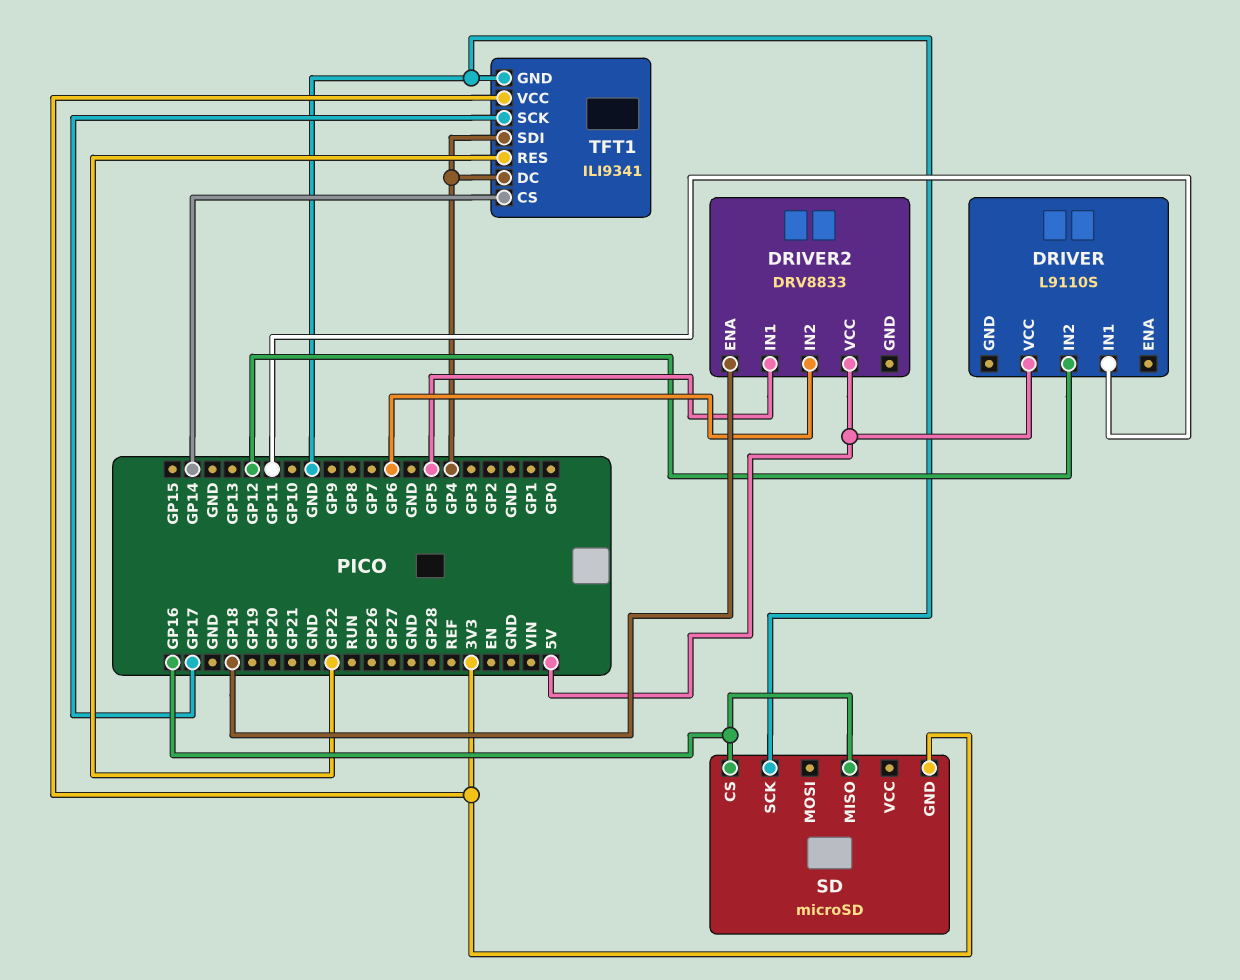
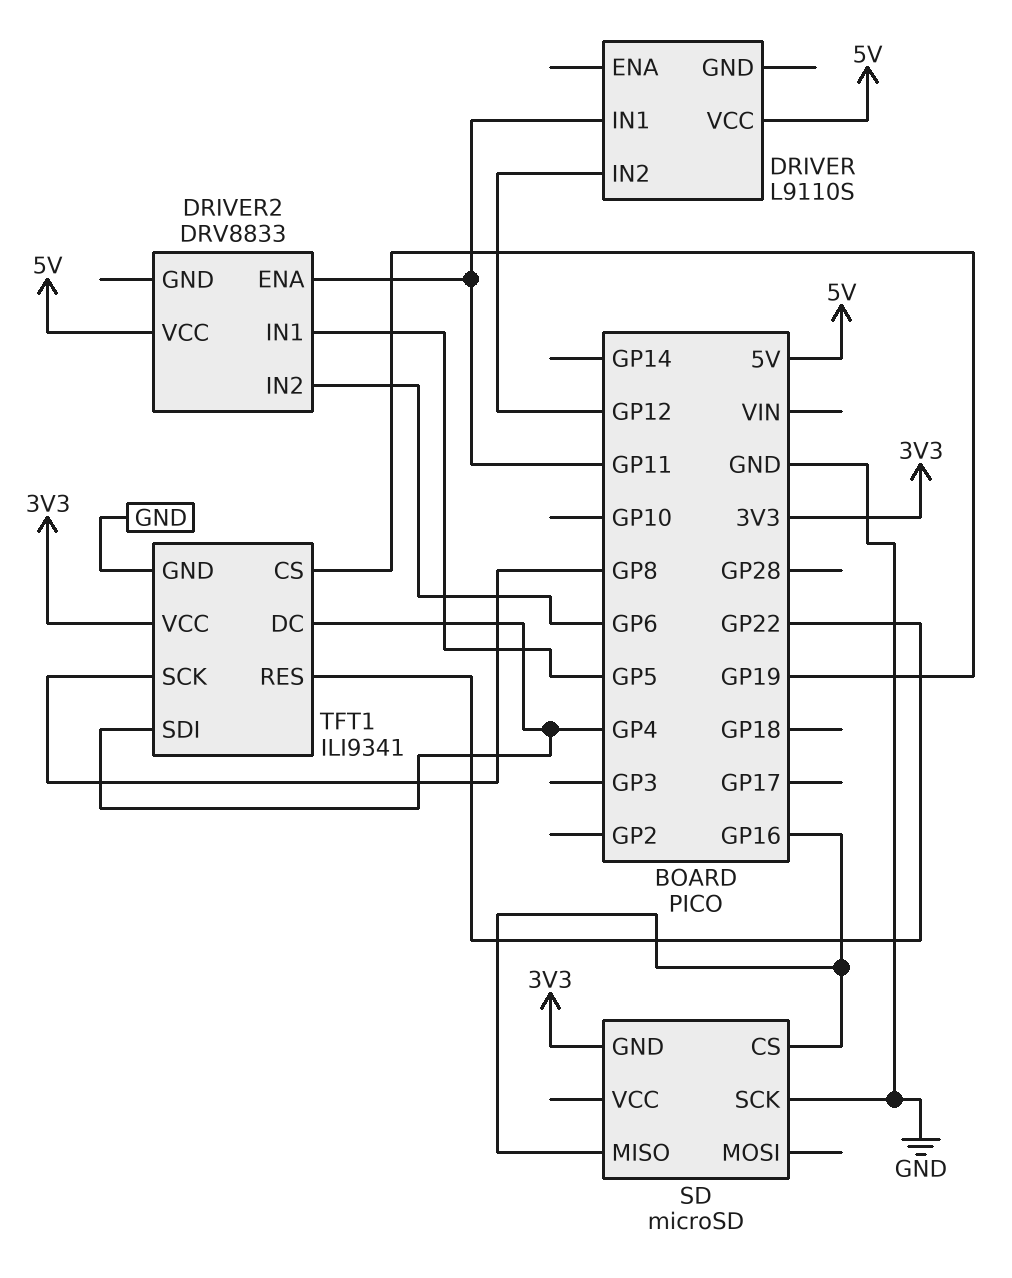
DRIVER2 pin ENA: GP18 -> GP11
TFT1 pin CS: GP14 -> GP19
TFT1 pin SCK: GP17 -> GP8

